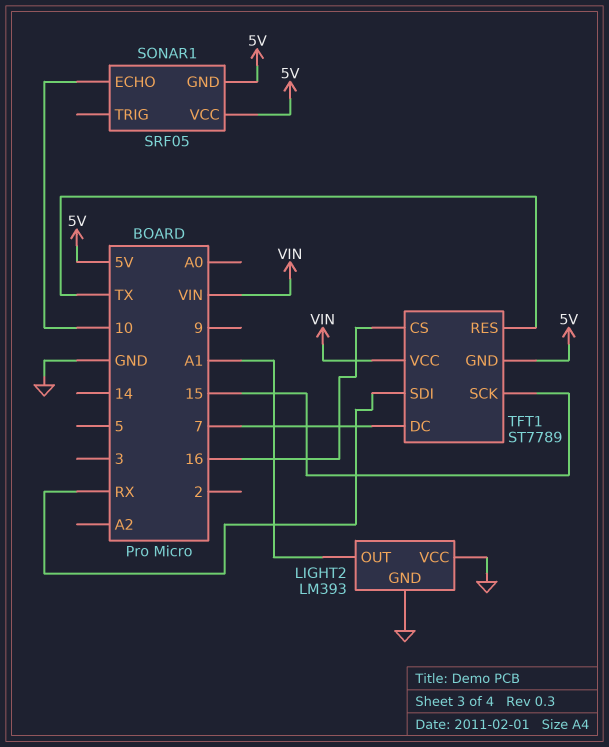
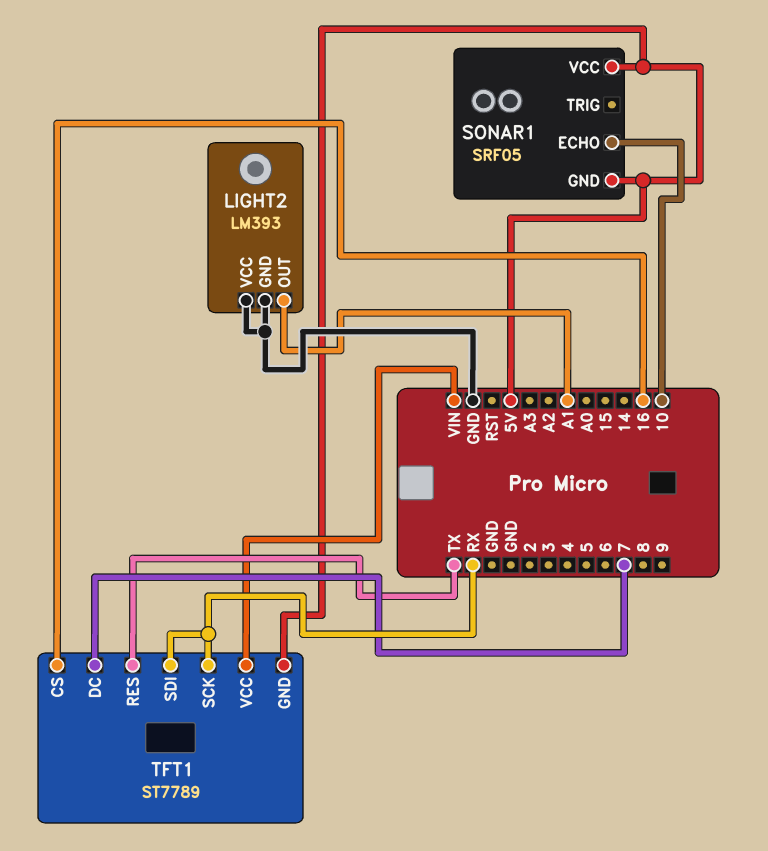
TFT1 pin SCK: 15 -> RX

